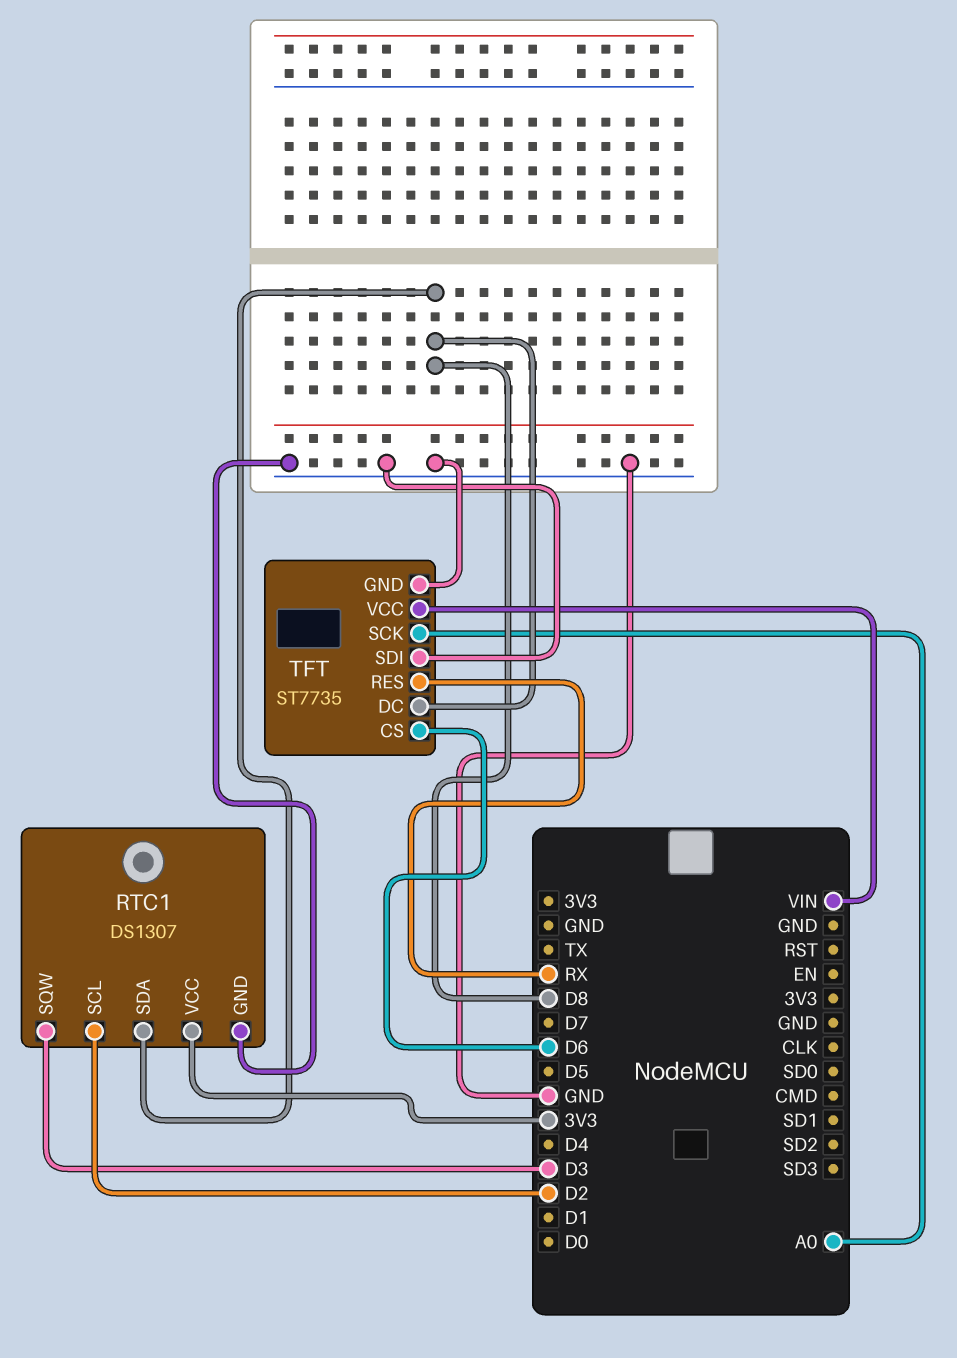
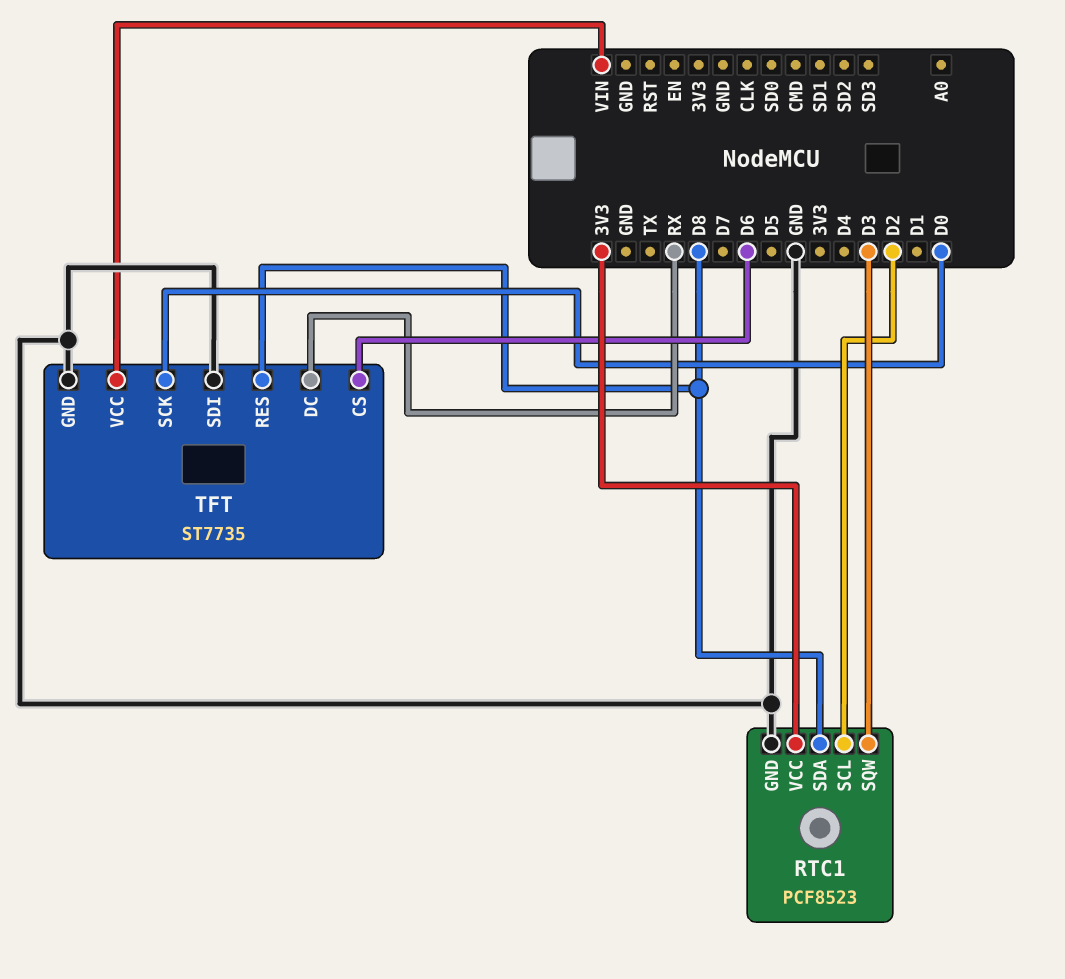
RTC1: DS1307 -> PCF8523
TFT pin DC: D8 -> RX
TFT pin RES: RX -> D8
TFT pin SCK: A0 -> D0

